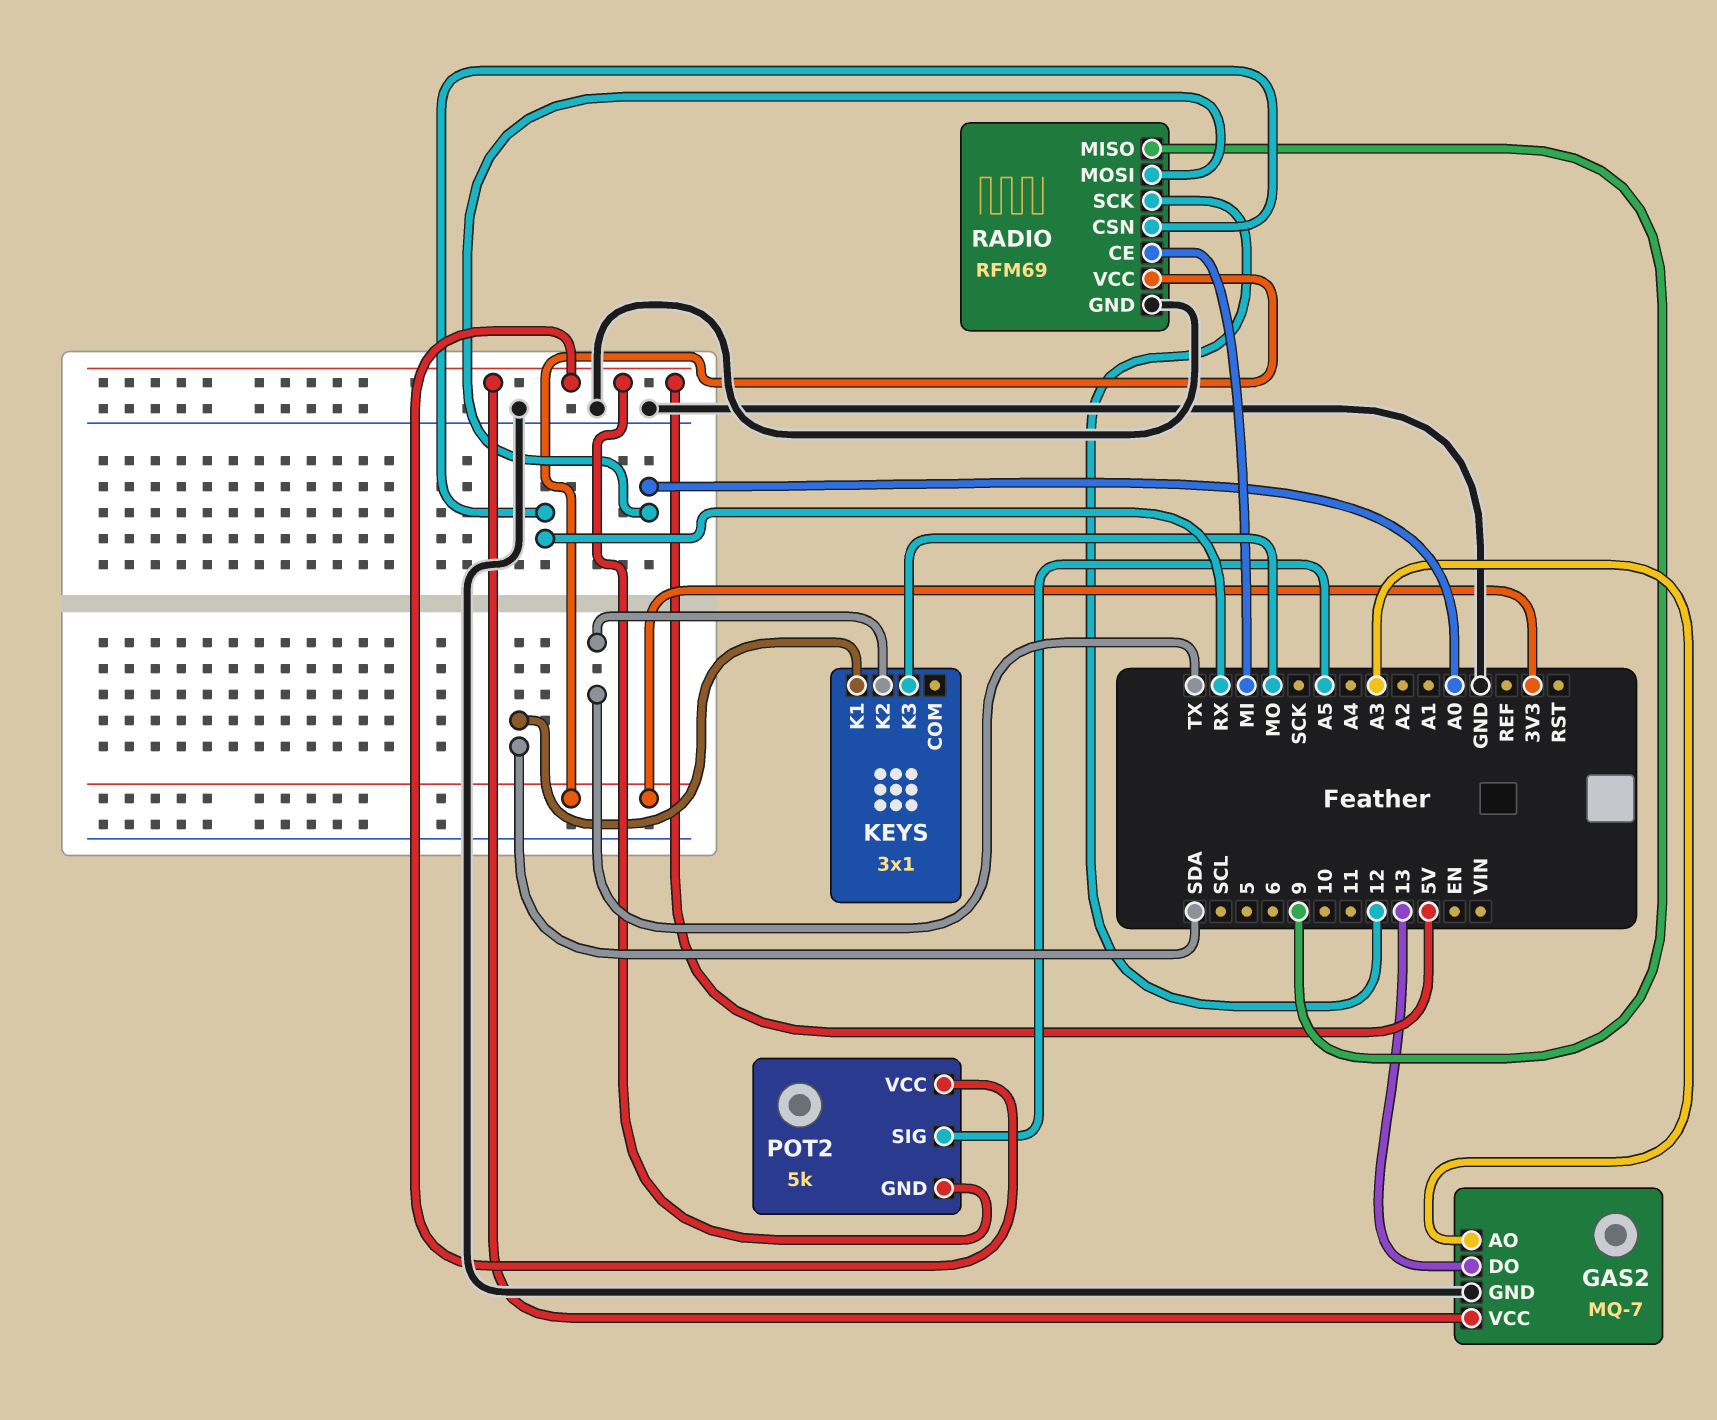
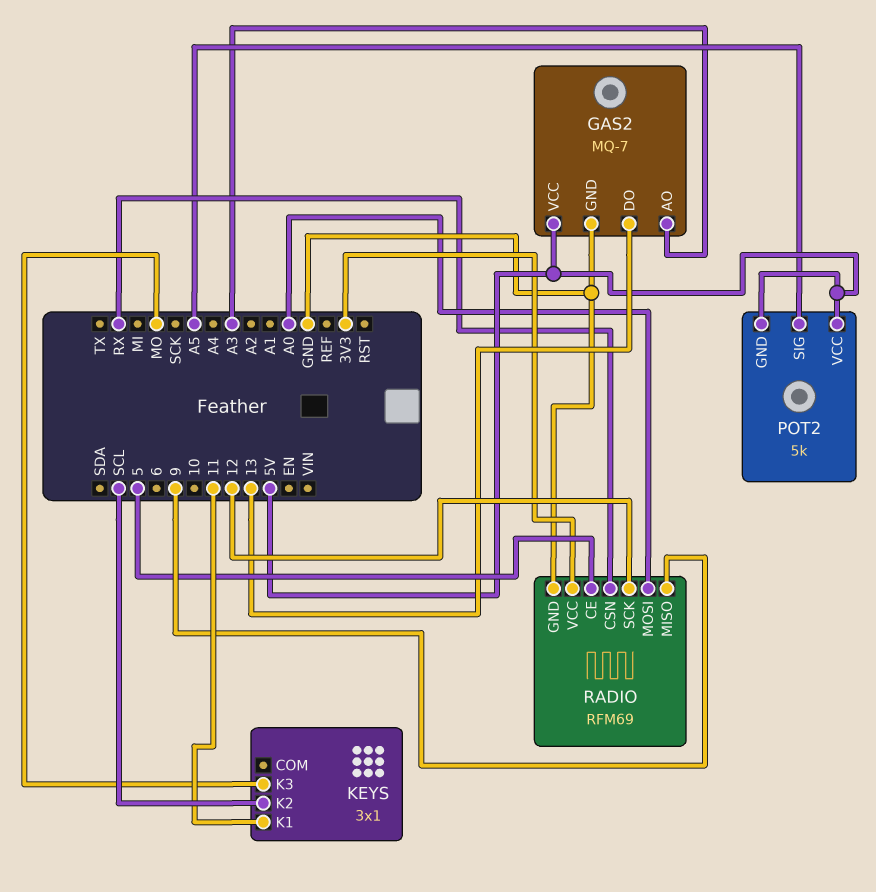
KEYS pin K1: SDA -> 11
KEYS pin K2: TX -> SCL
RADIO pin CE: MI -> 5

